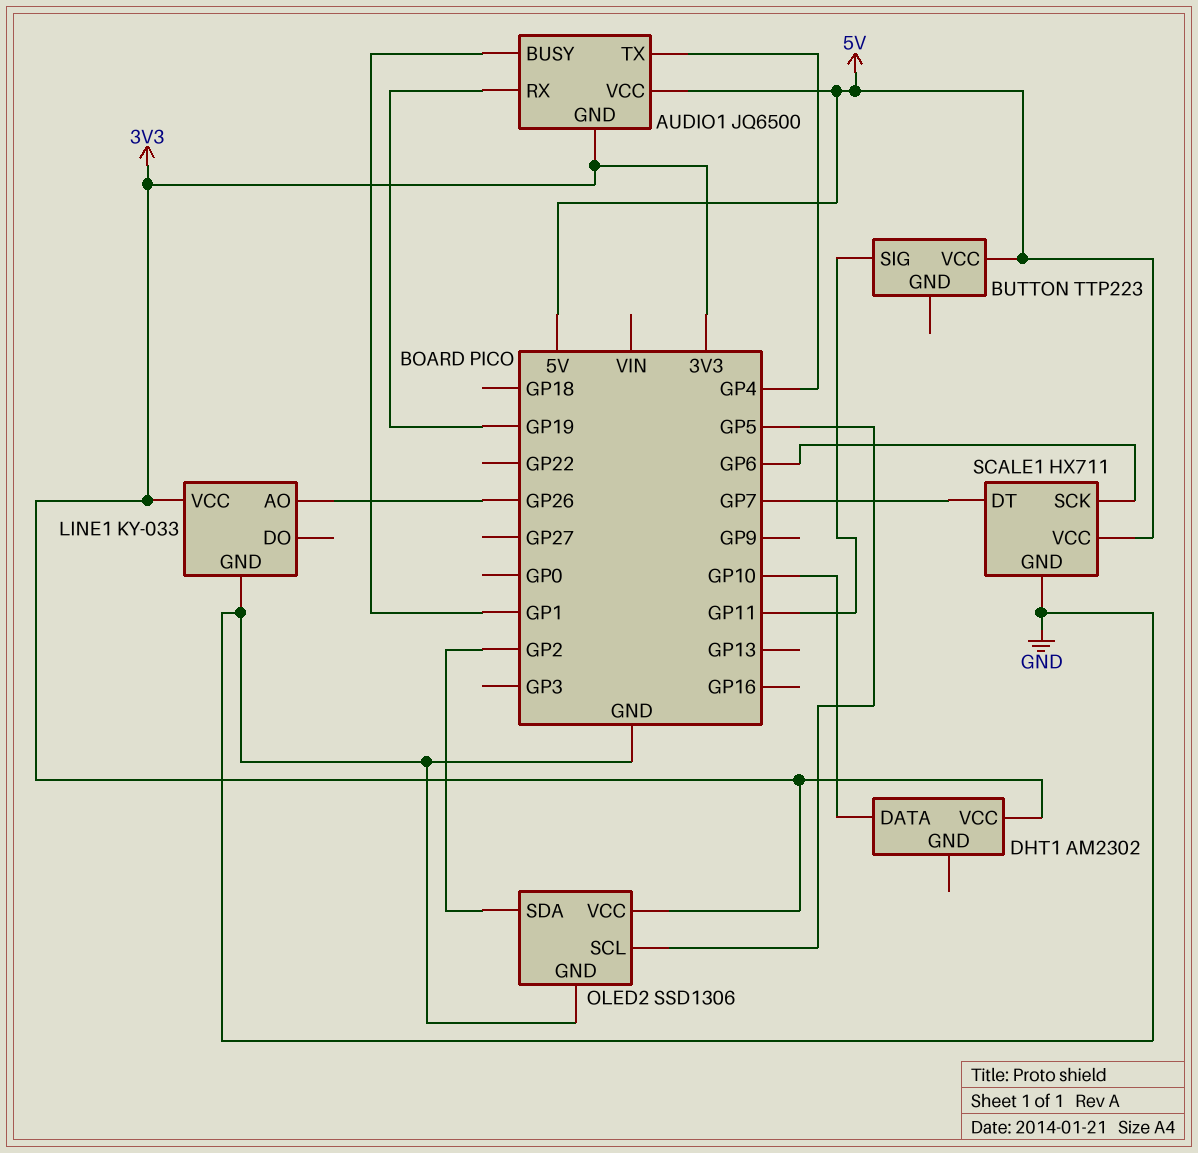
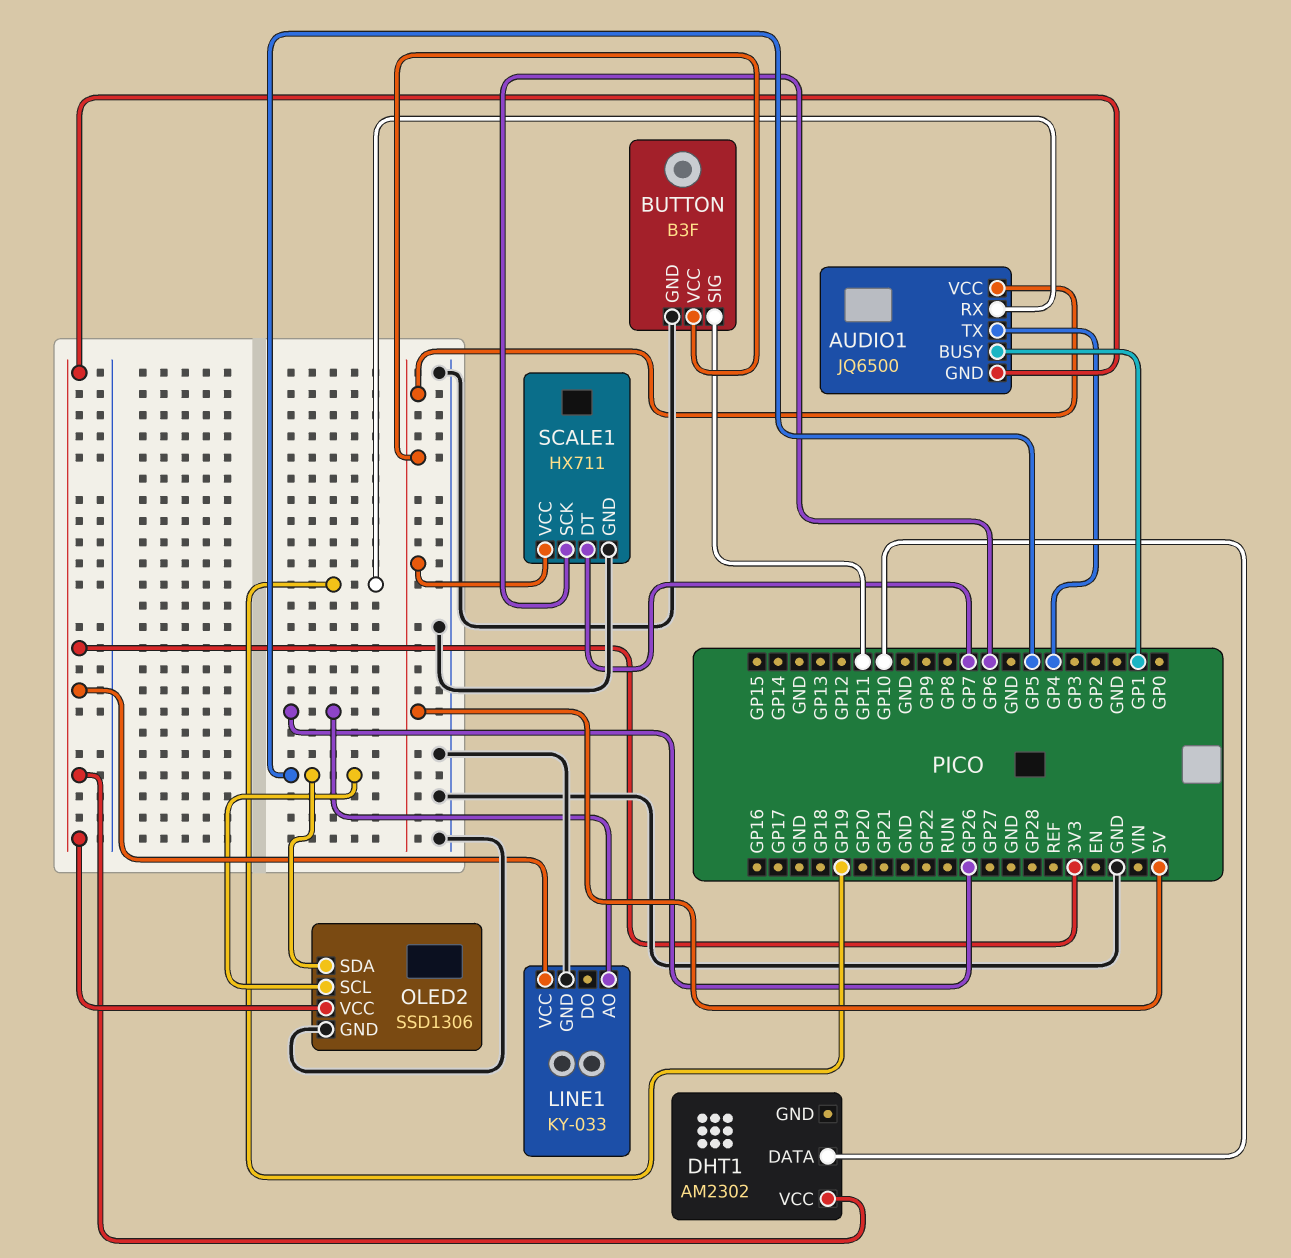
BUTTON: TTP223 -> B3F
BUTTON pin GND: none -> GND
OLED2 pin SDA: GP2 -> GP5

